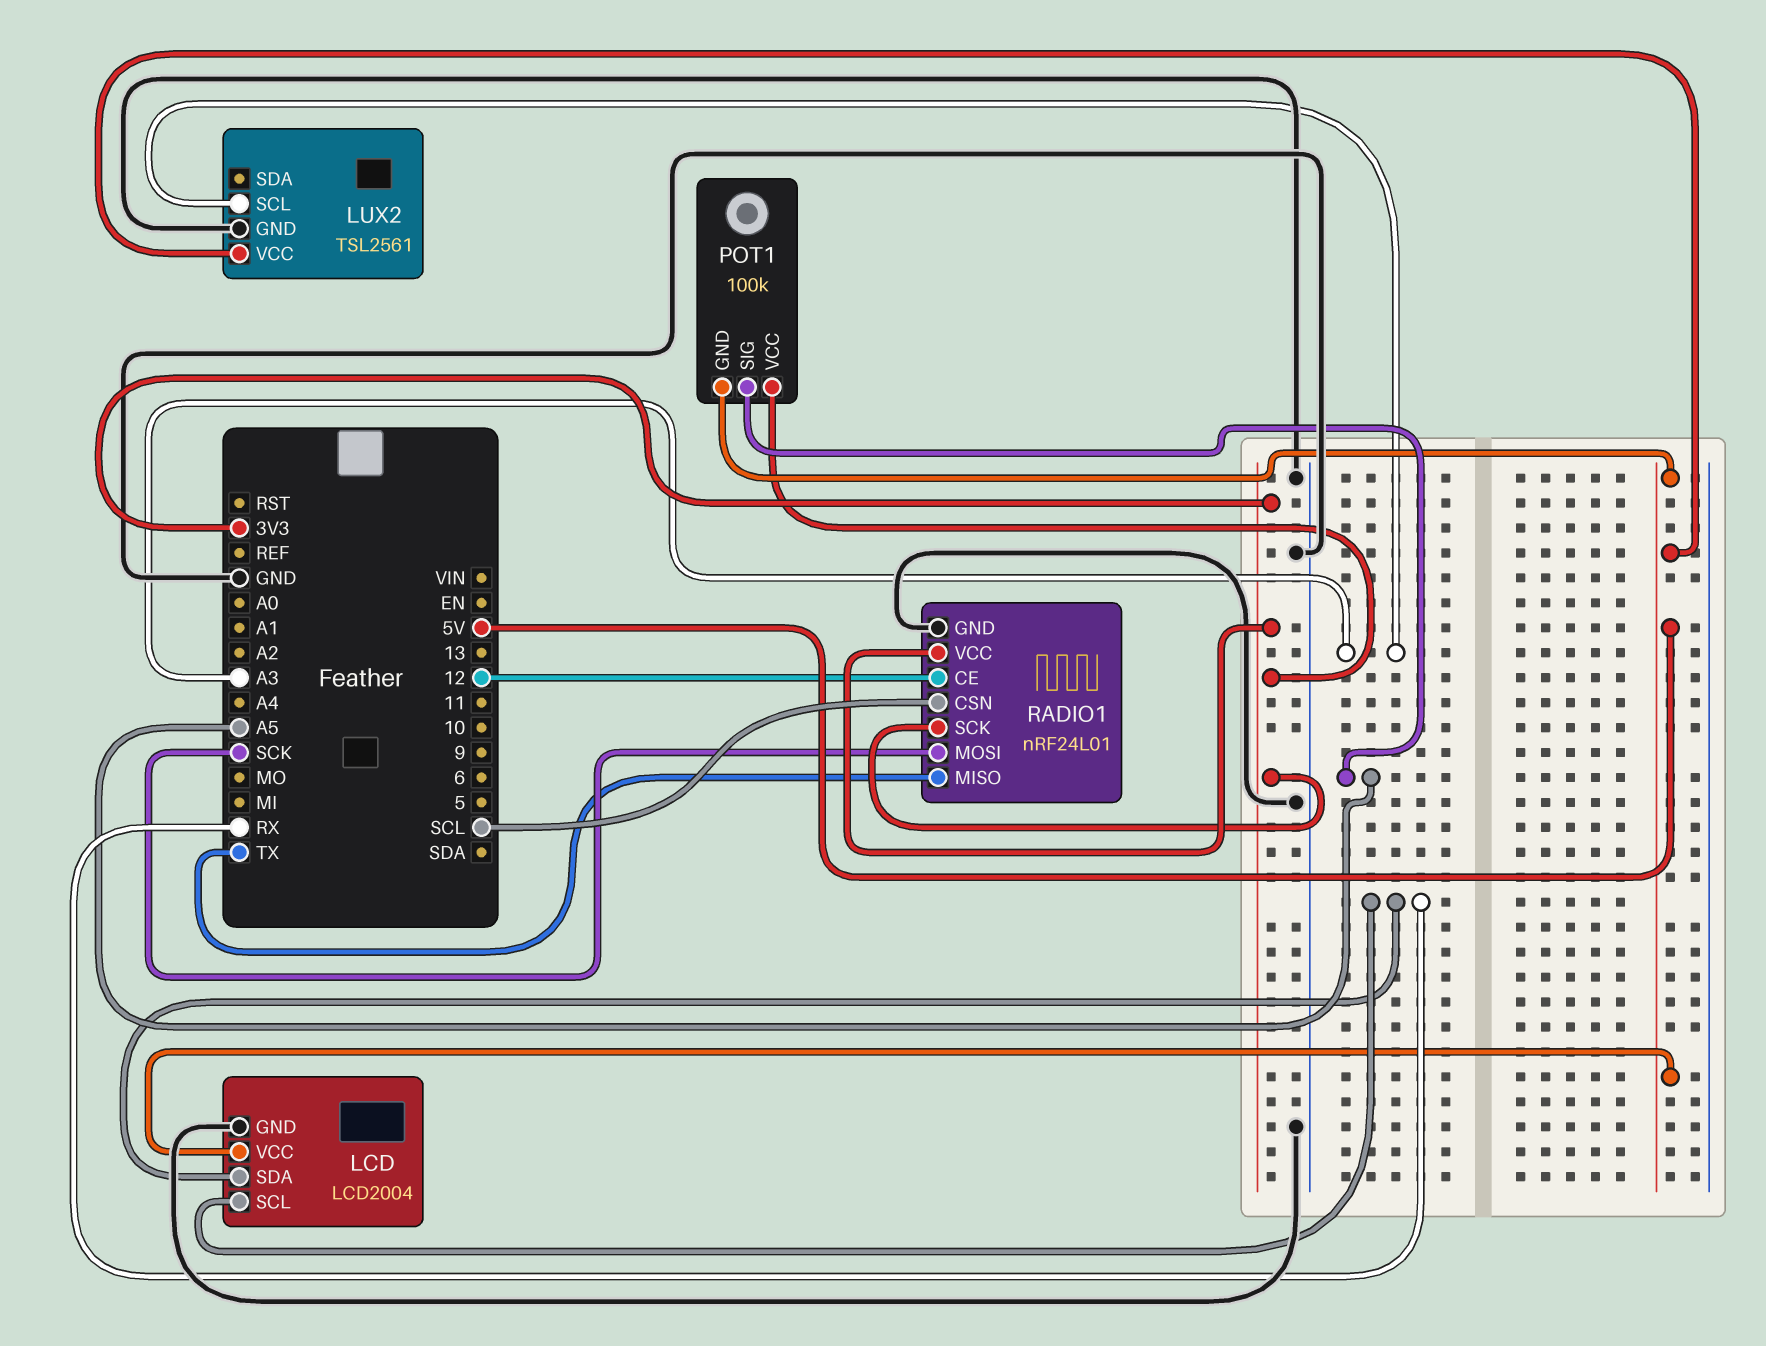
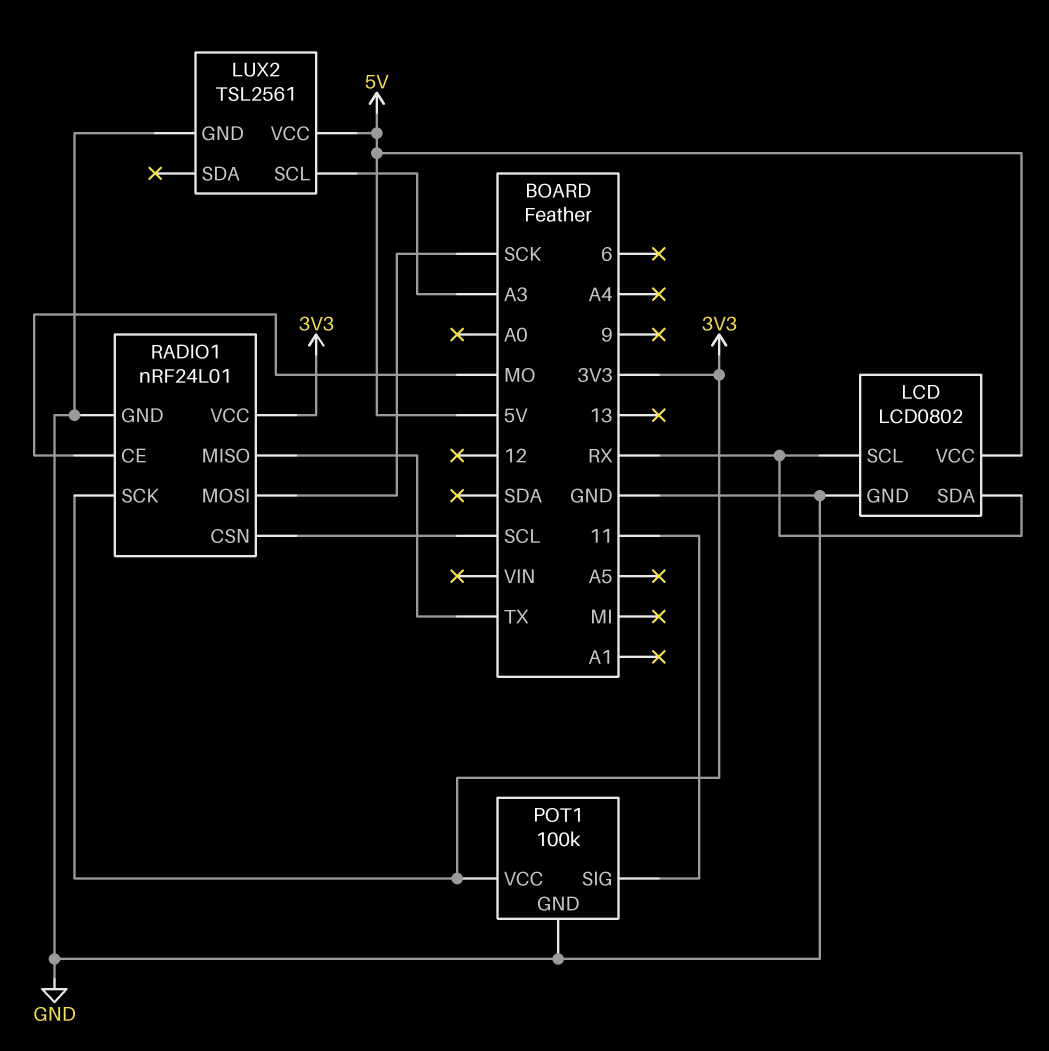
LCD: LCD2004 -> LCD0802
POT1 pin GND: 5V -> GND
POT1 pin SIG: A5 -> 11
RADIO1 pin CE: 12 -> MO

